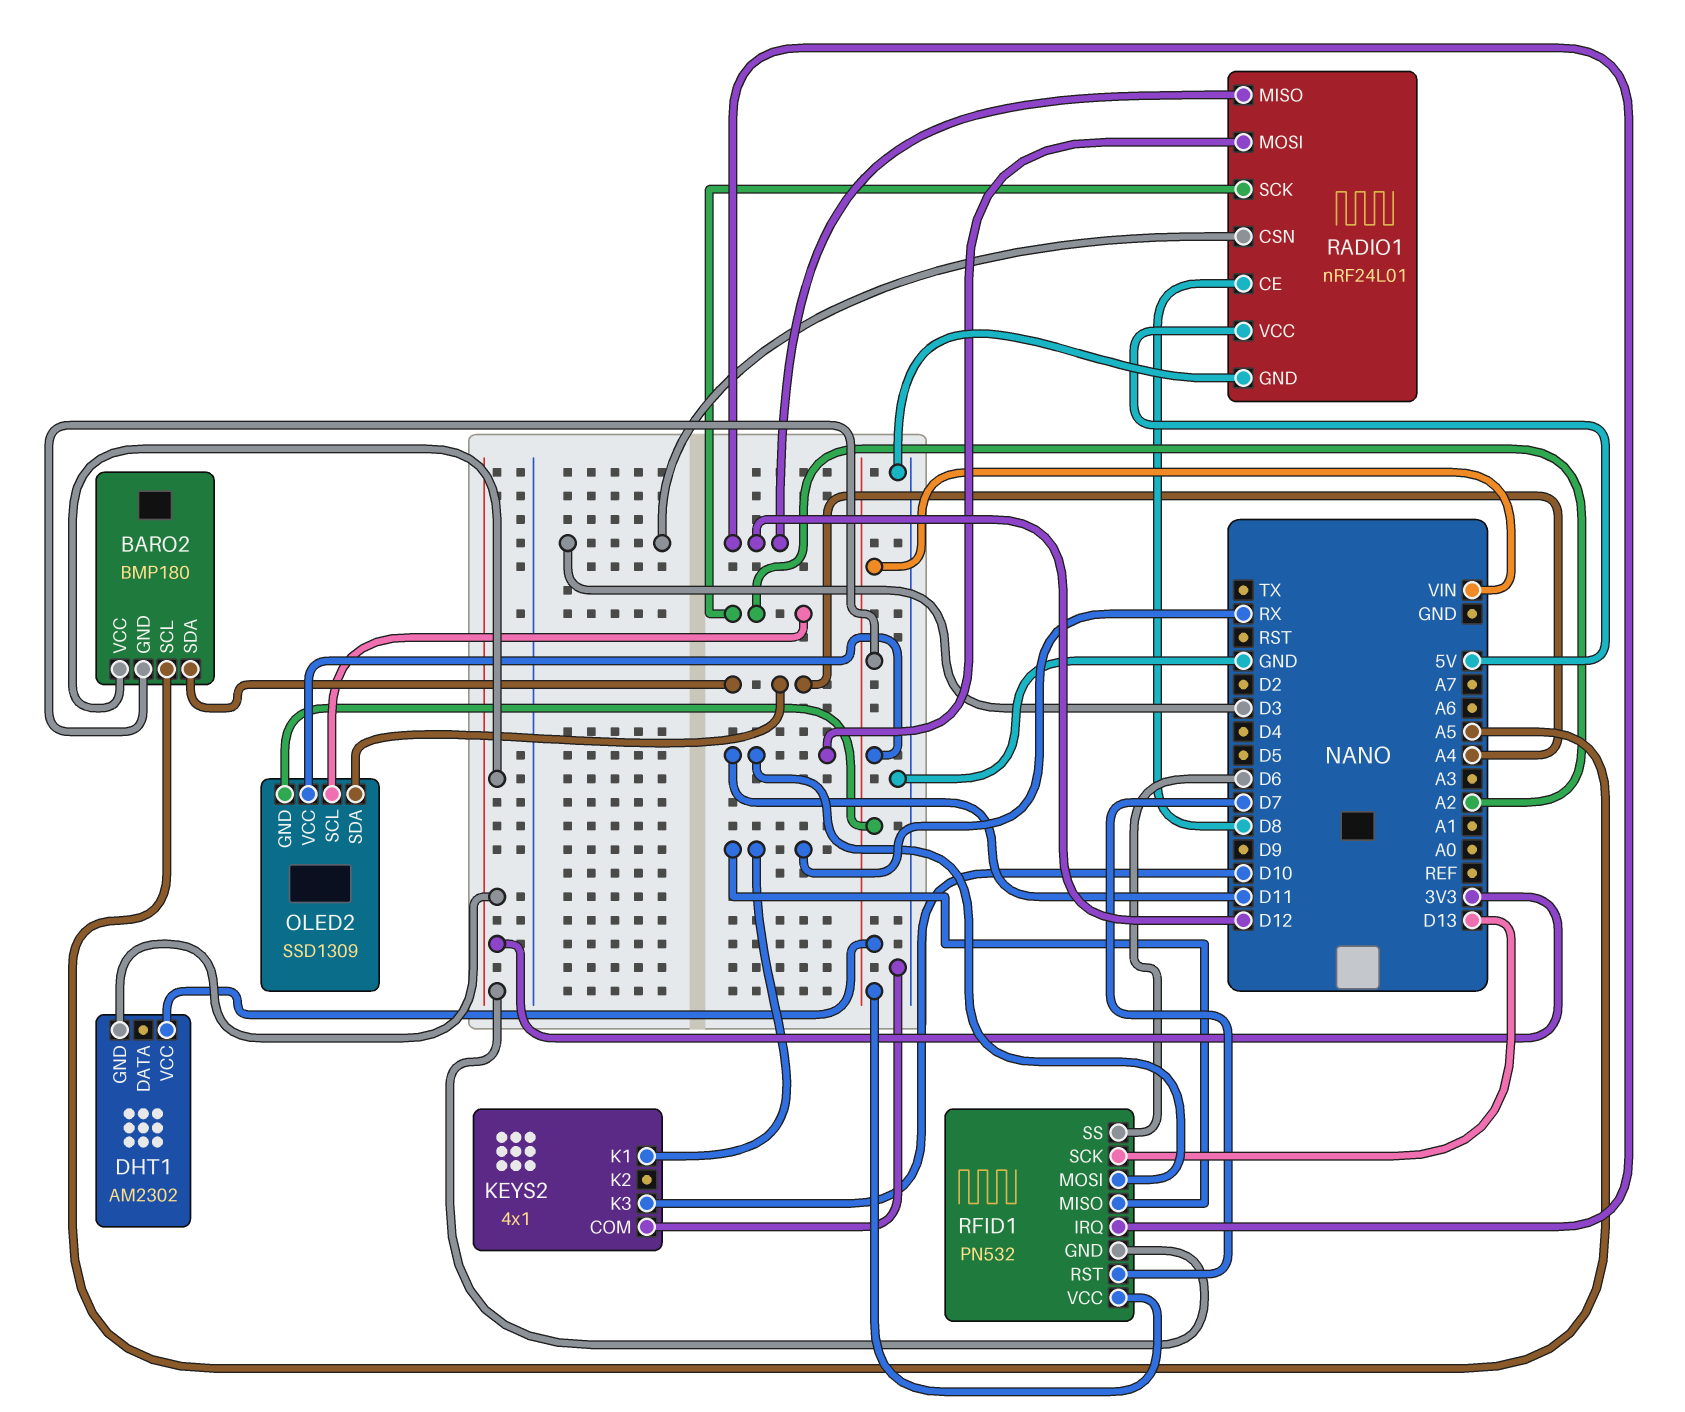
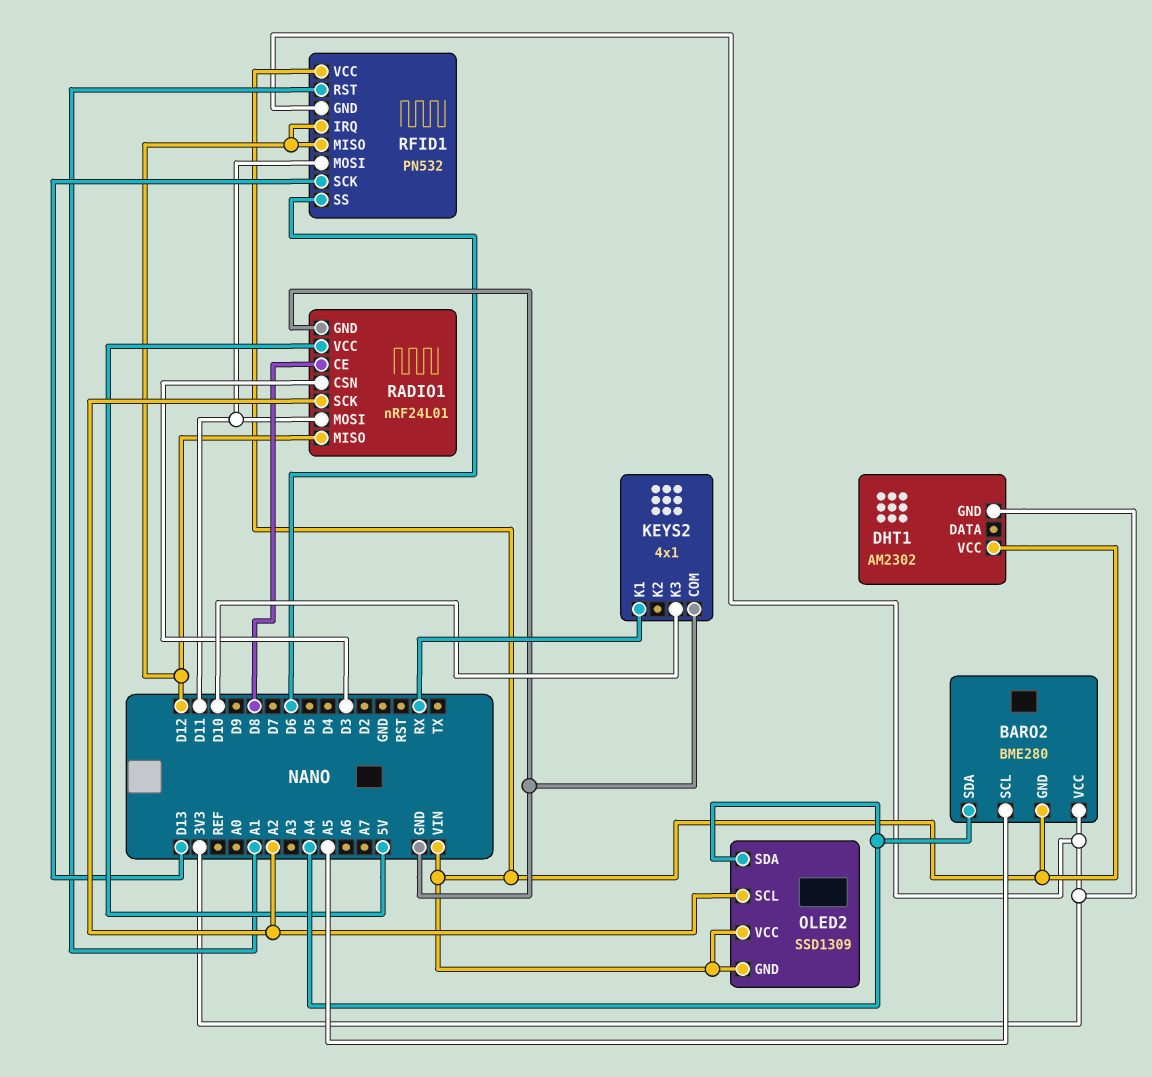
BARO2: BMP180 -> BME280
RFID1 pin MISO: RX -> D12
RFID1 pin RST: D7 -> A1

